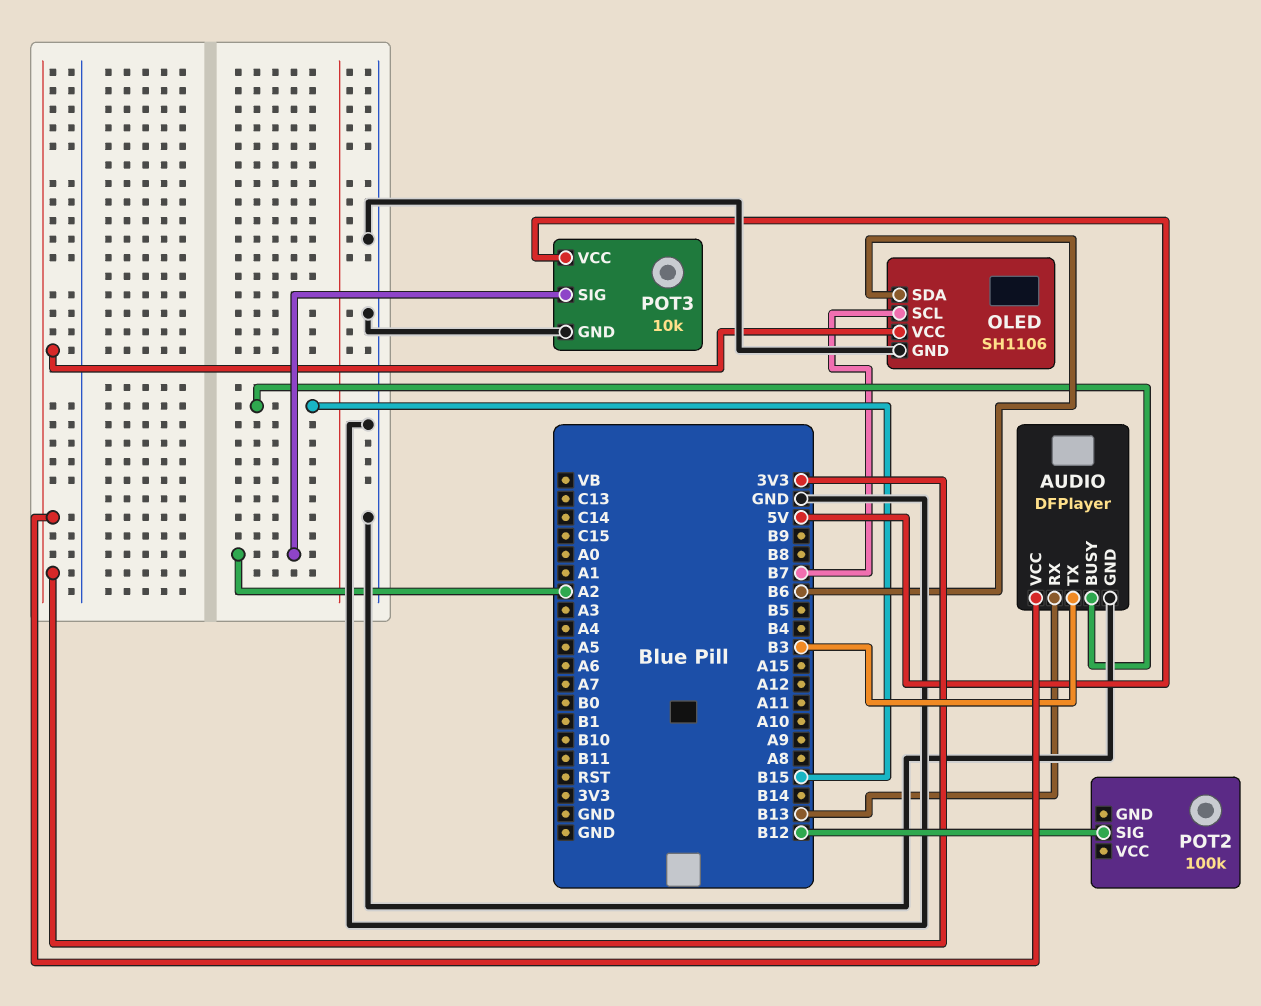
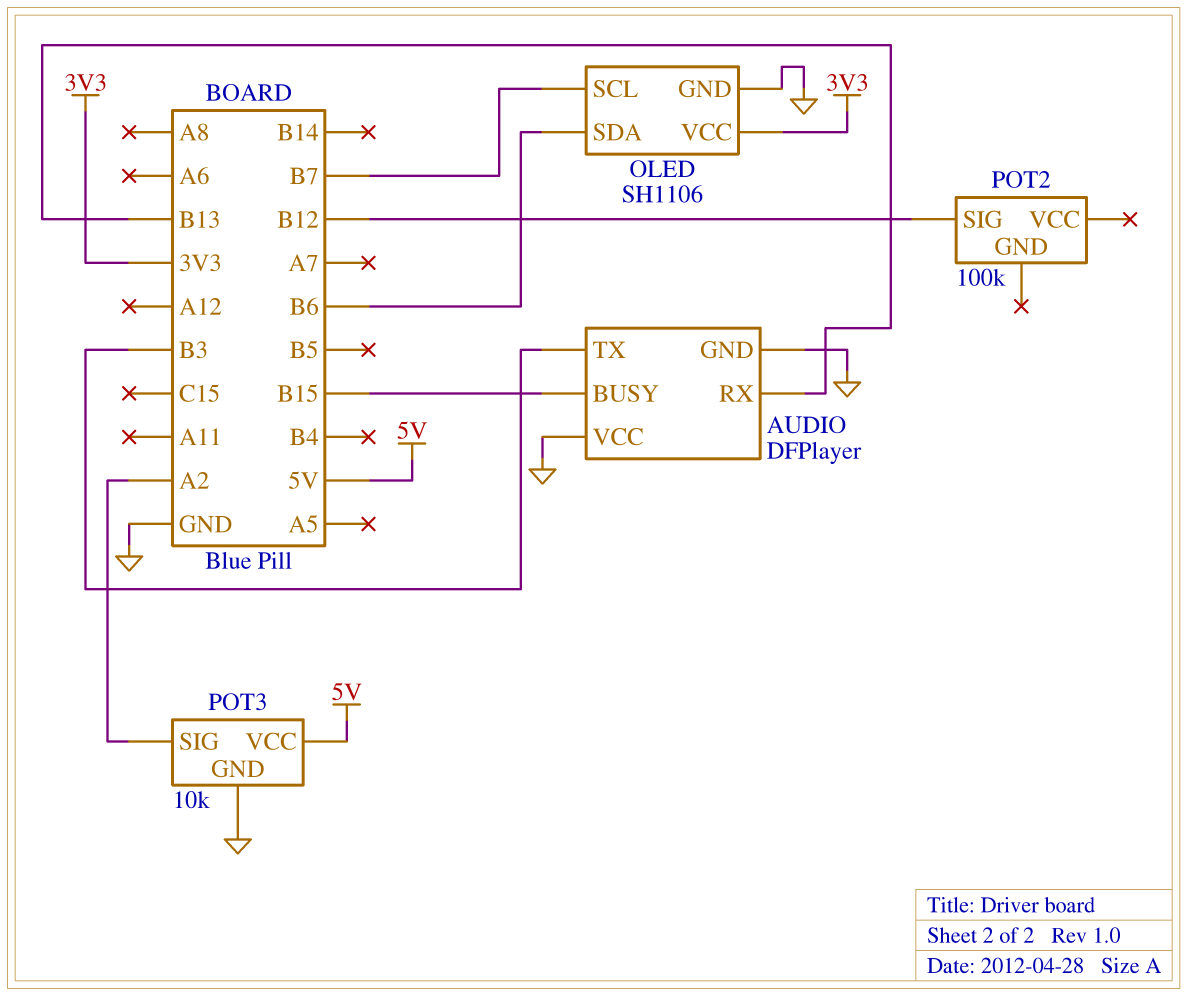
AUDIO pin VCC: 3V3 -> GND

